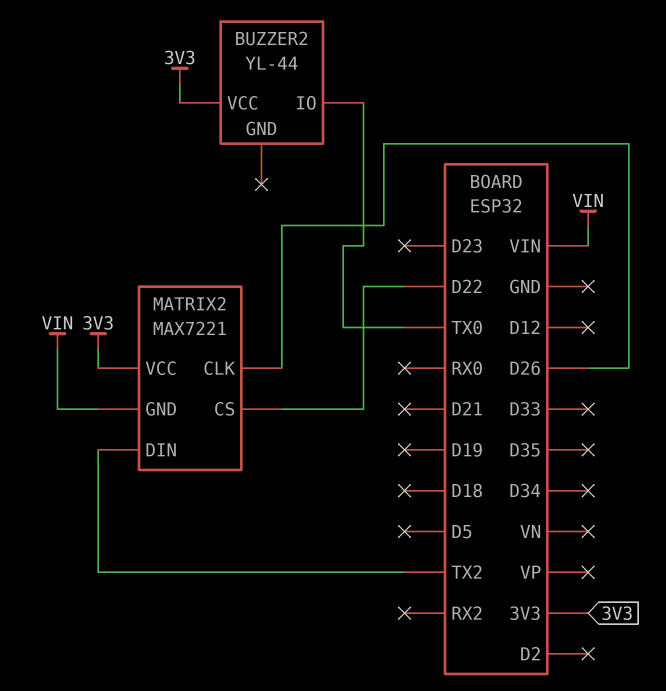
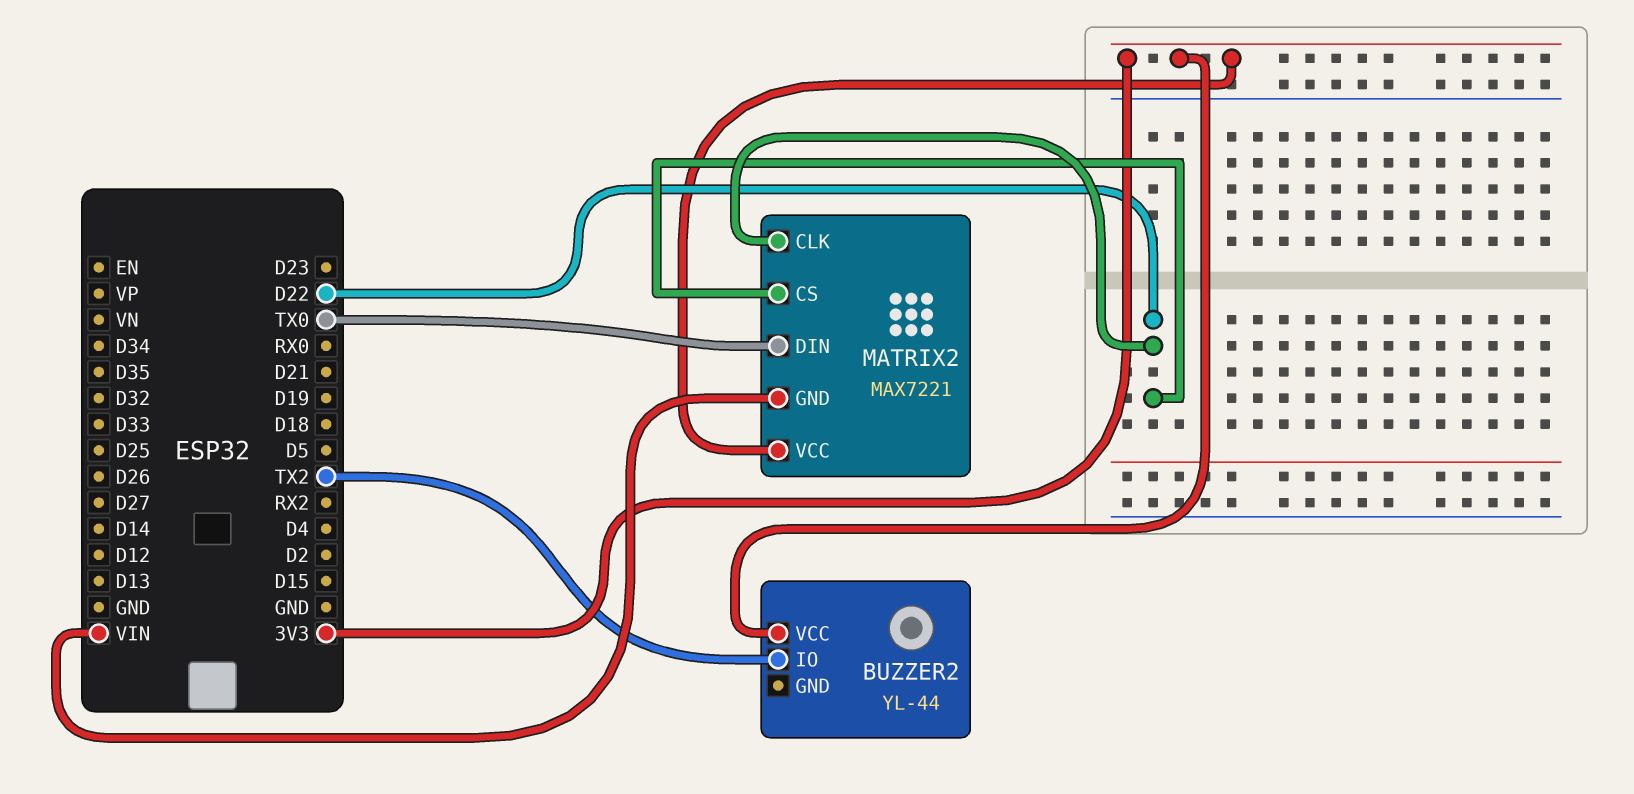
BUZZER2 pin IO: TX0 -> TX2
MATRIX2 pin CLK: D26 -> D22
MATRIX2 pin DIN: TX2 -> TX0

